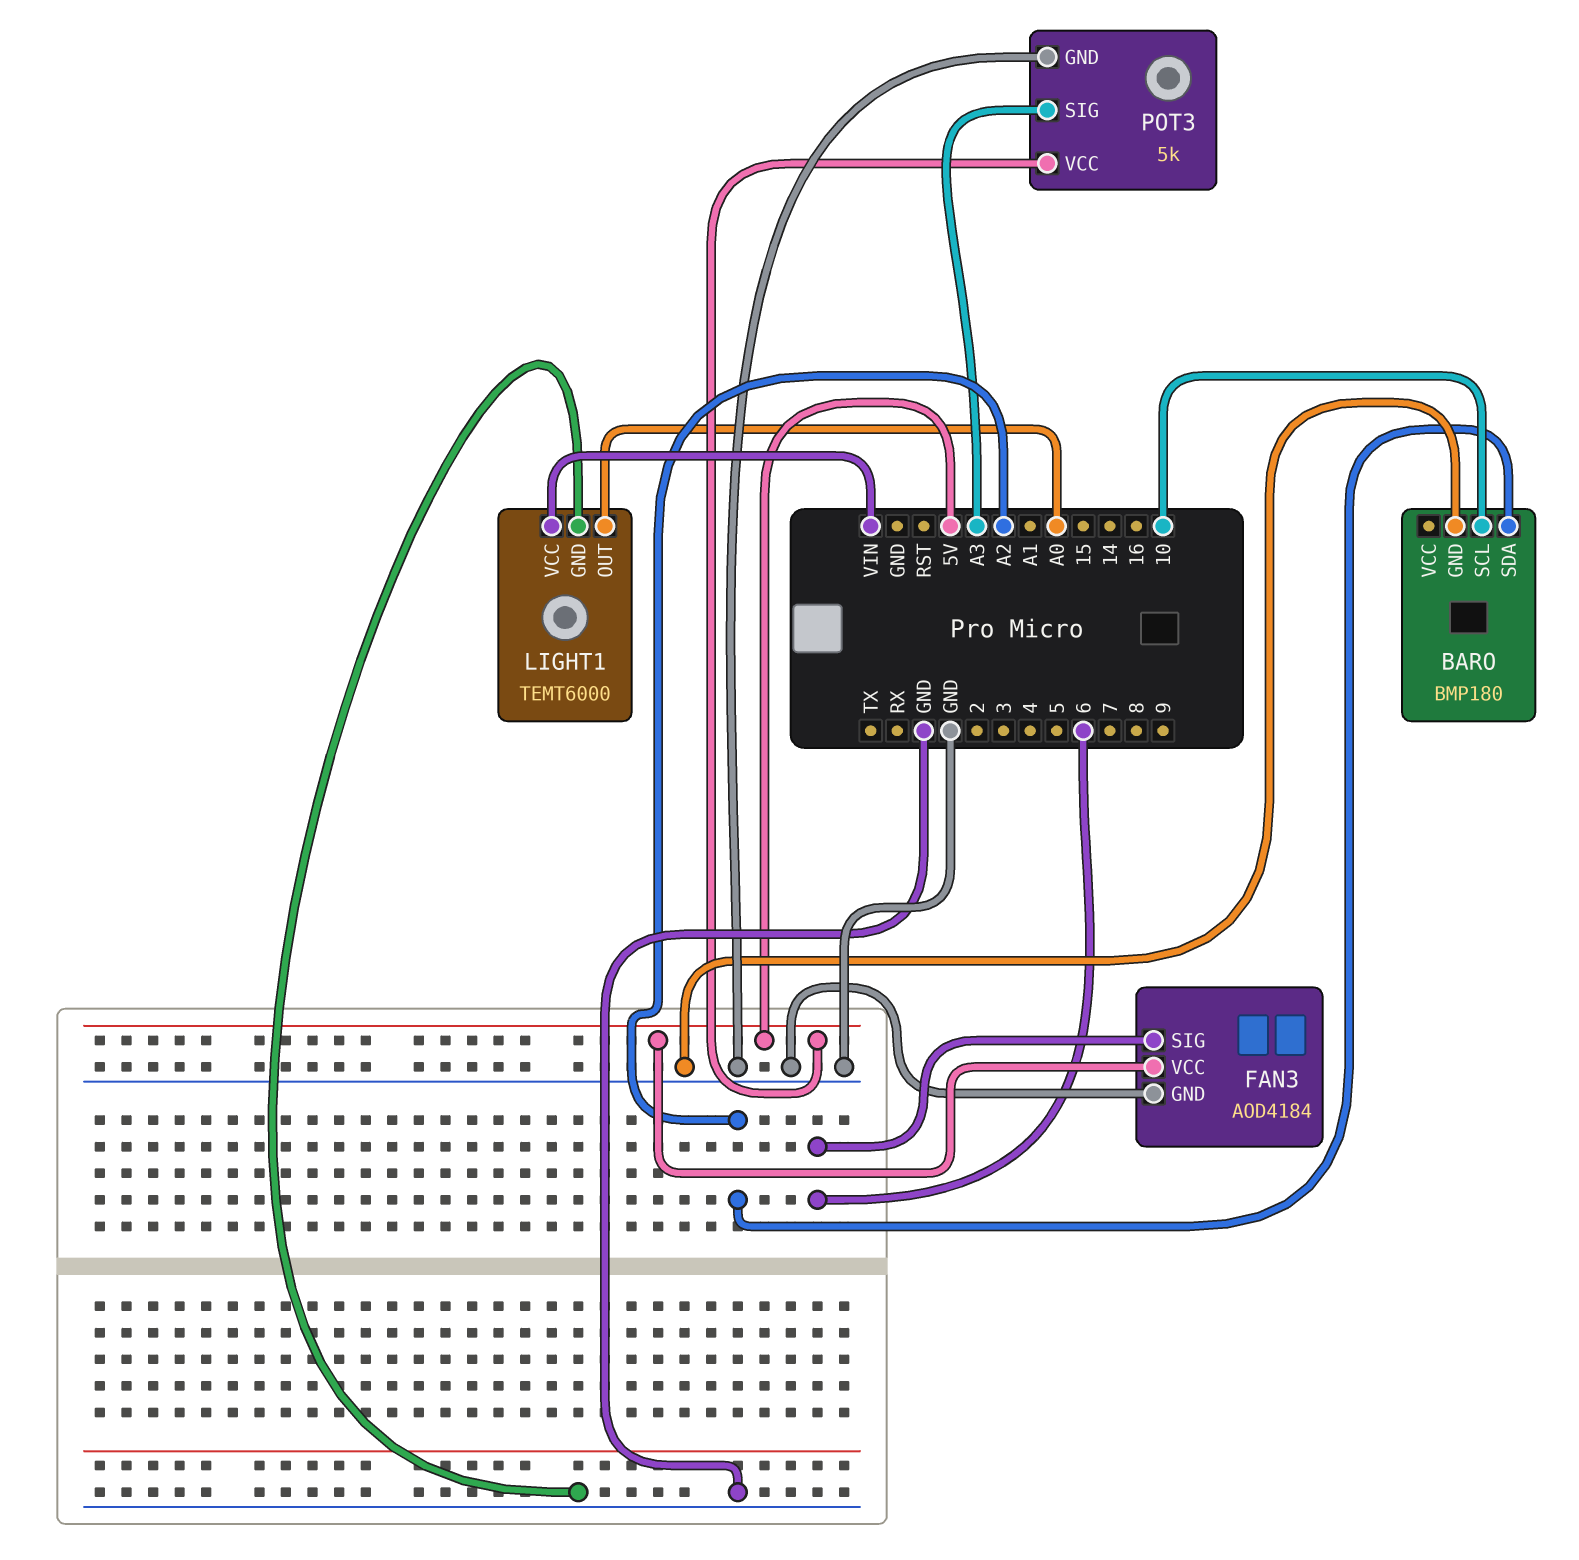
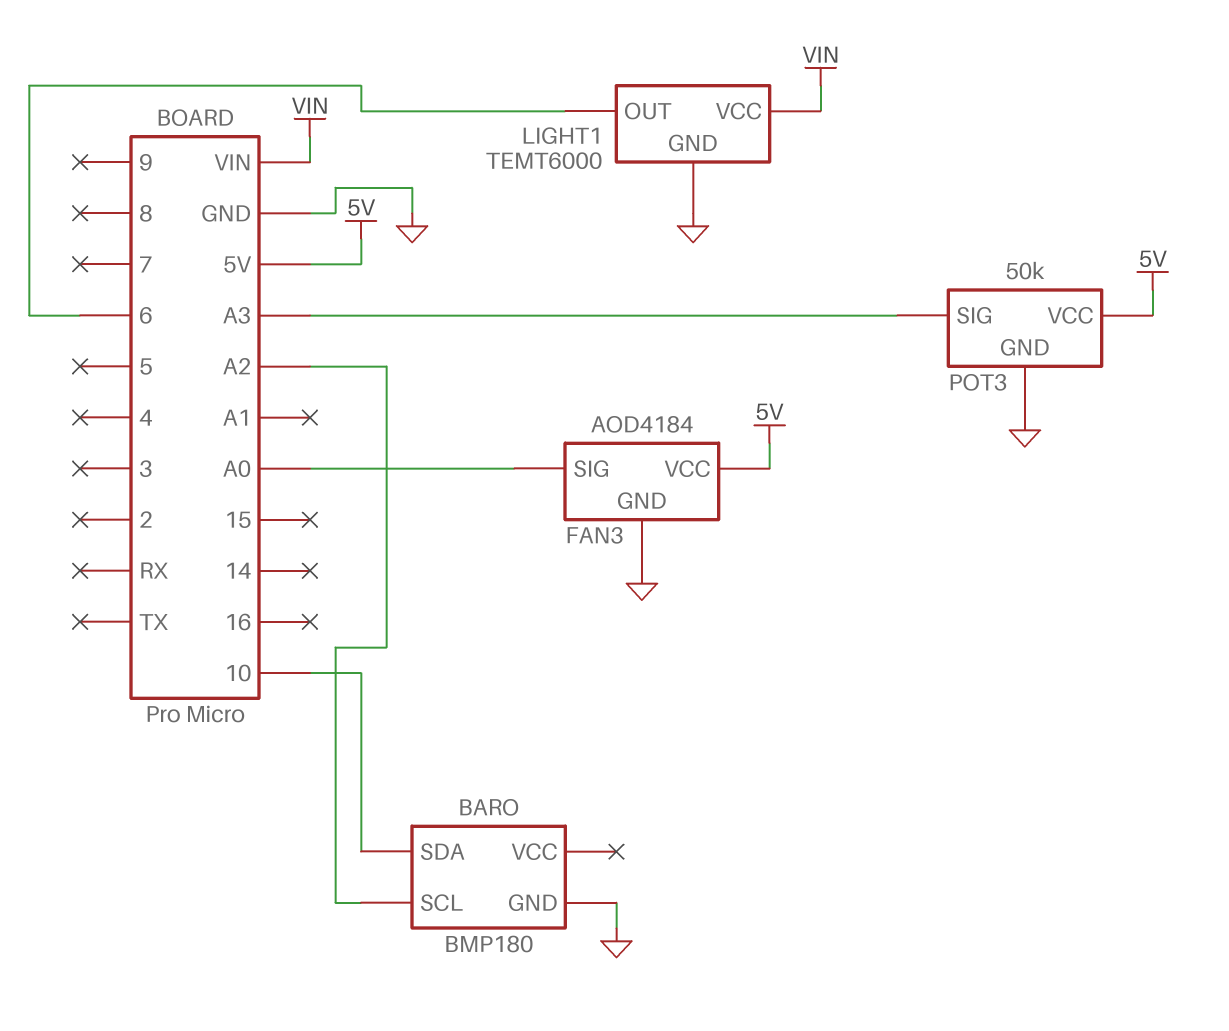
BARO pin SCL: 10 -> A2
BARO pin SDA: A2 -> 10
FAN3 pin SIG: 6 -> A0
LIGHT1 pin OUT: A0 -> 6
POT3: 5k -> 50k

